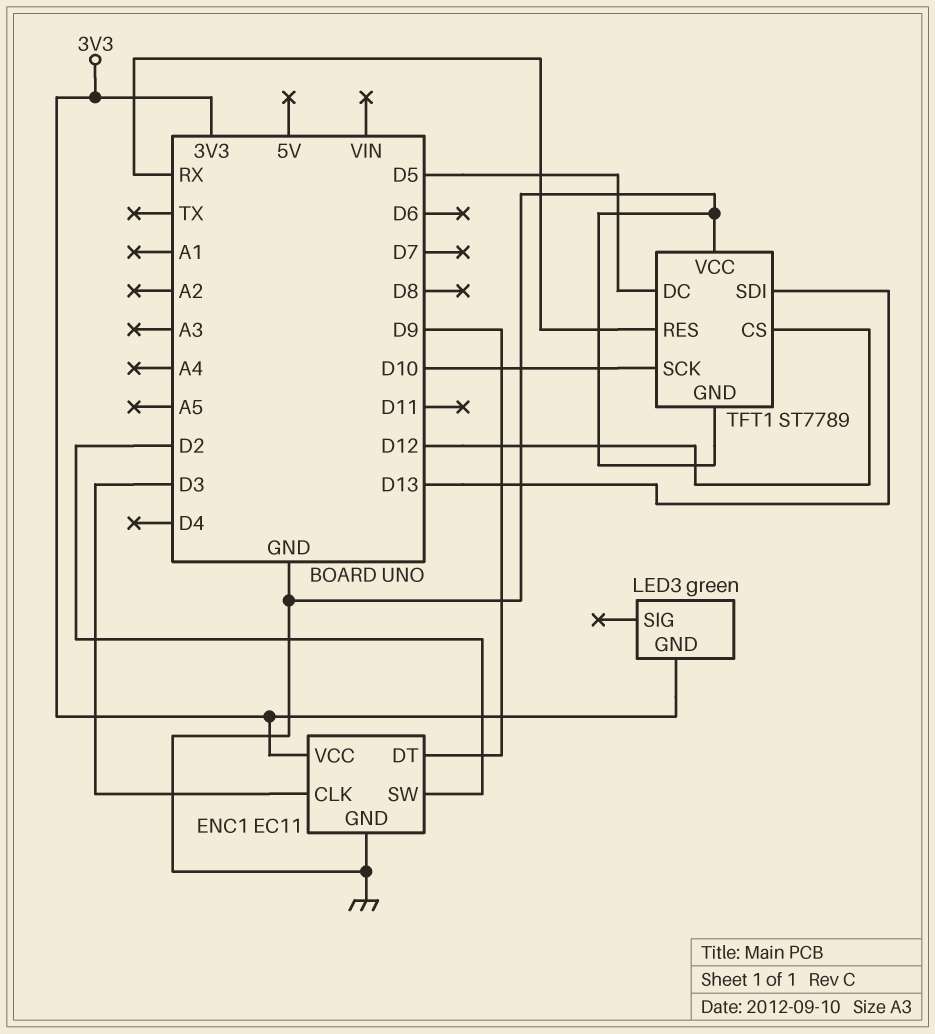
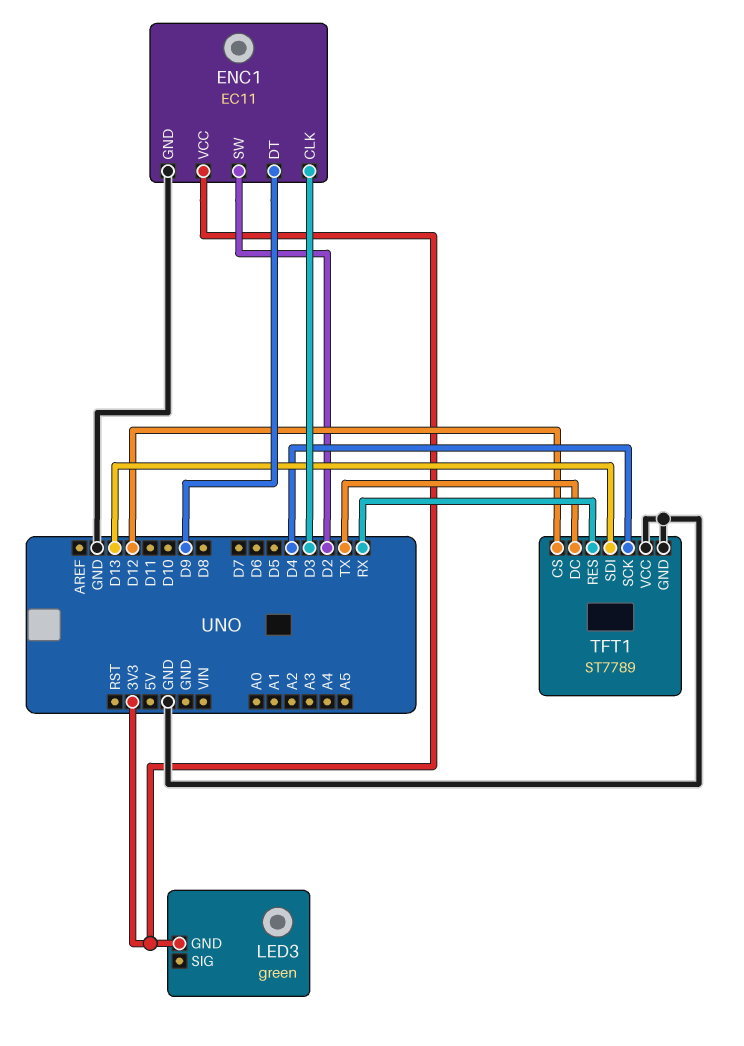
TFT1 pin DC: D5 -> TX
TFT1 pin SCK: D10 -> D4

